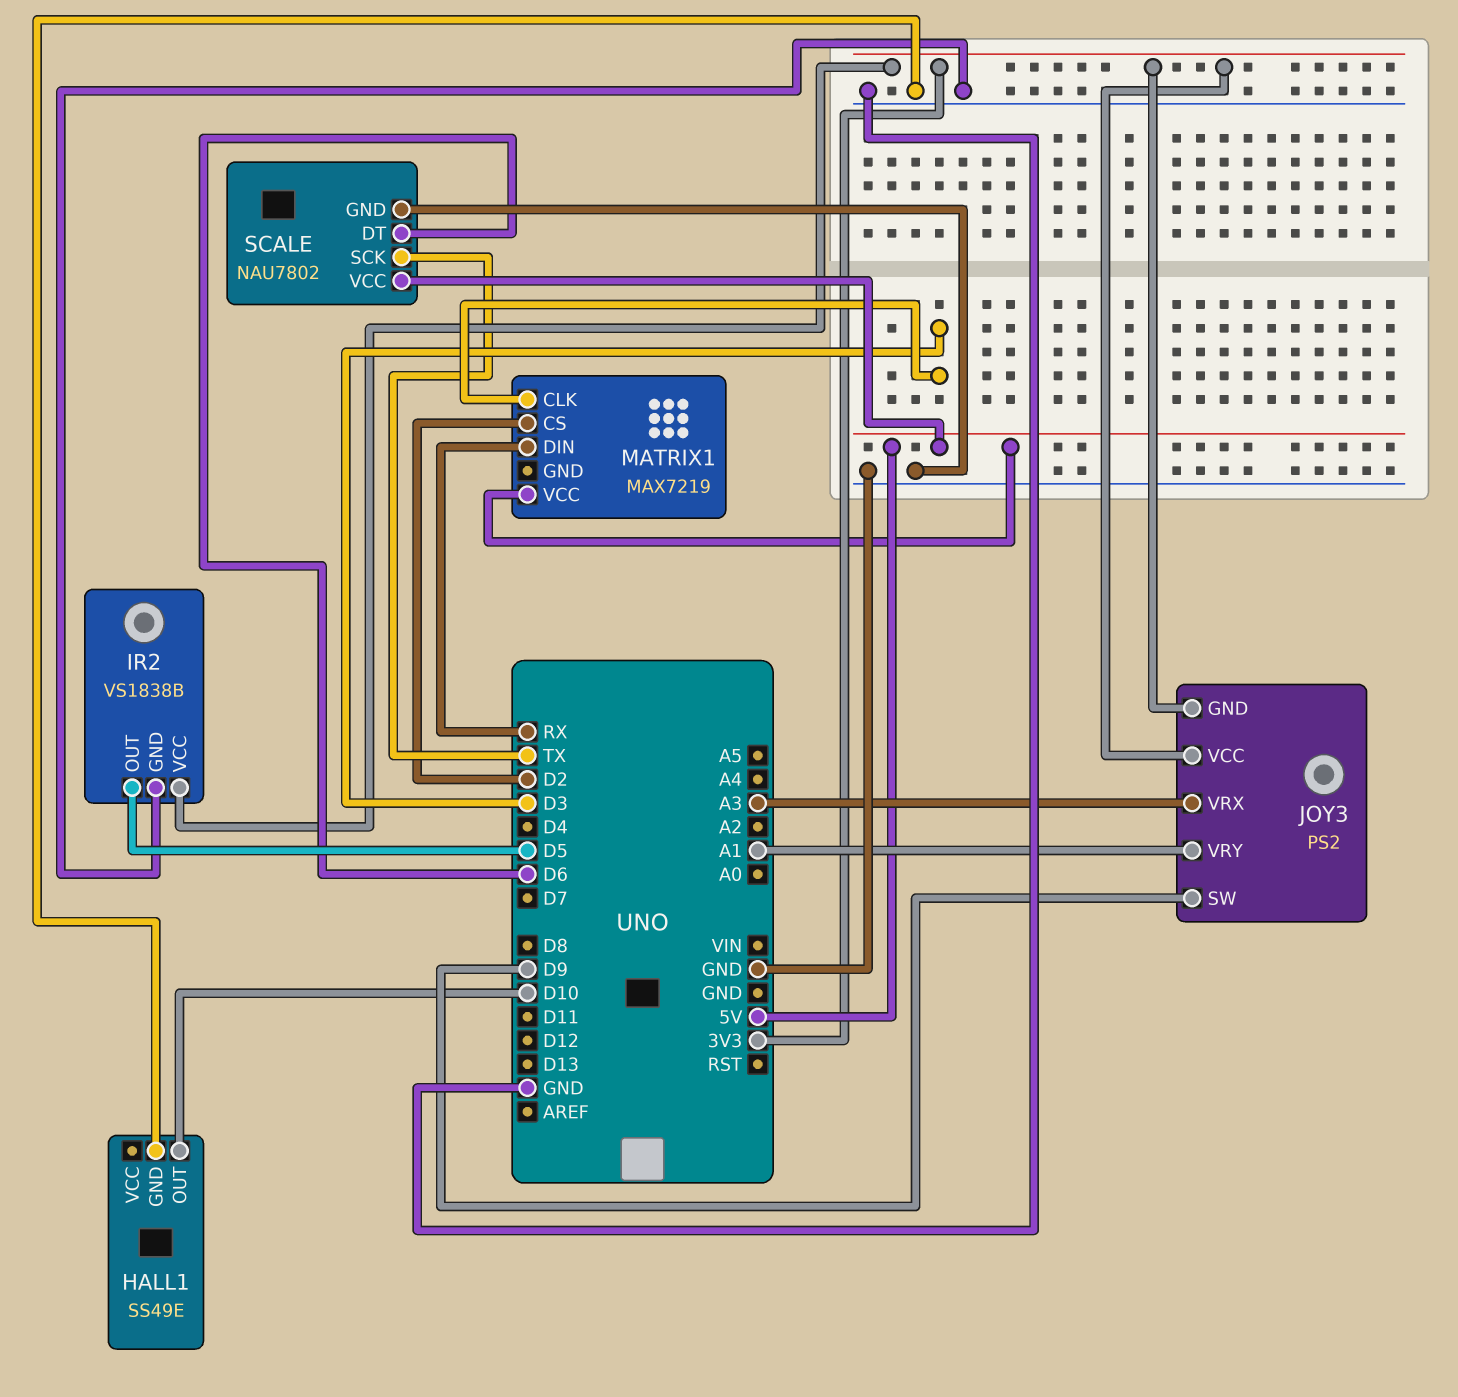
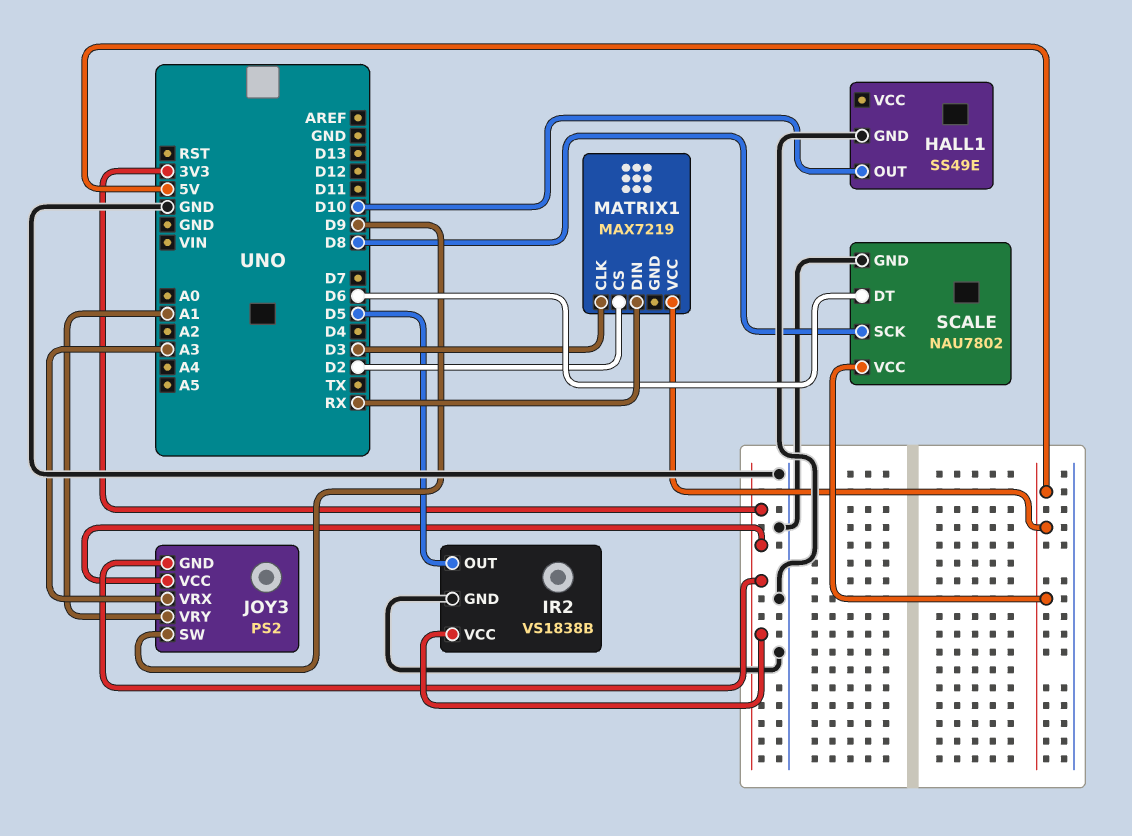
SCALE pin SCK: TX -> D8

